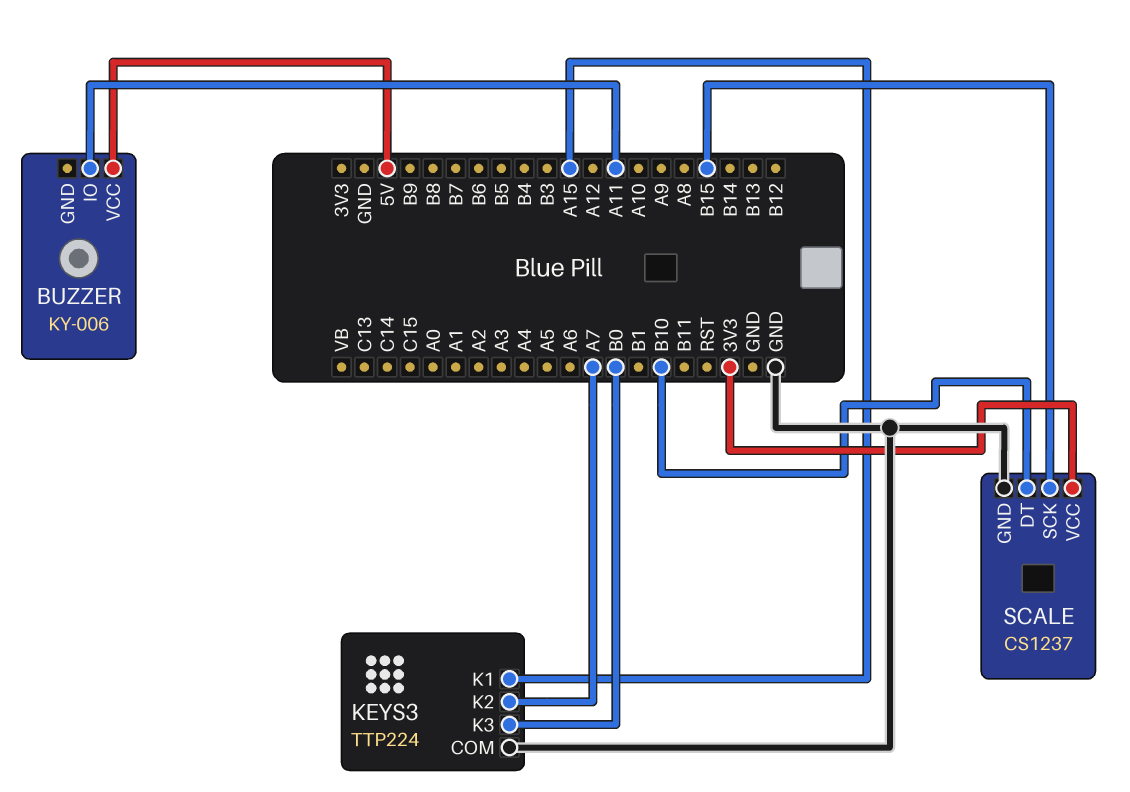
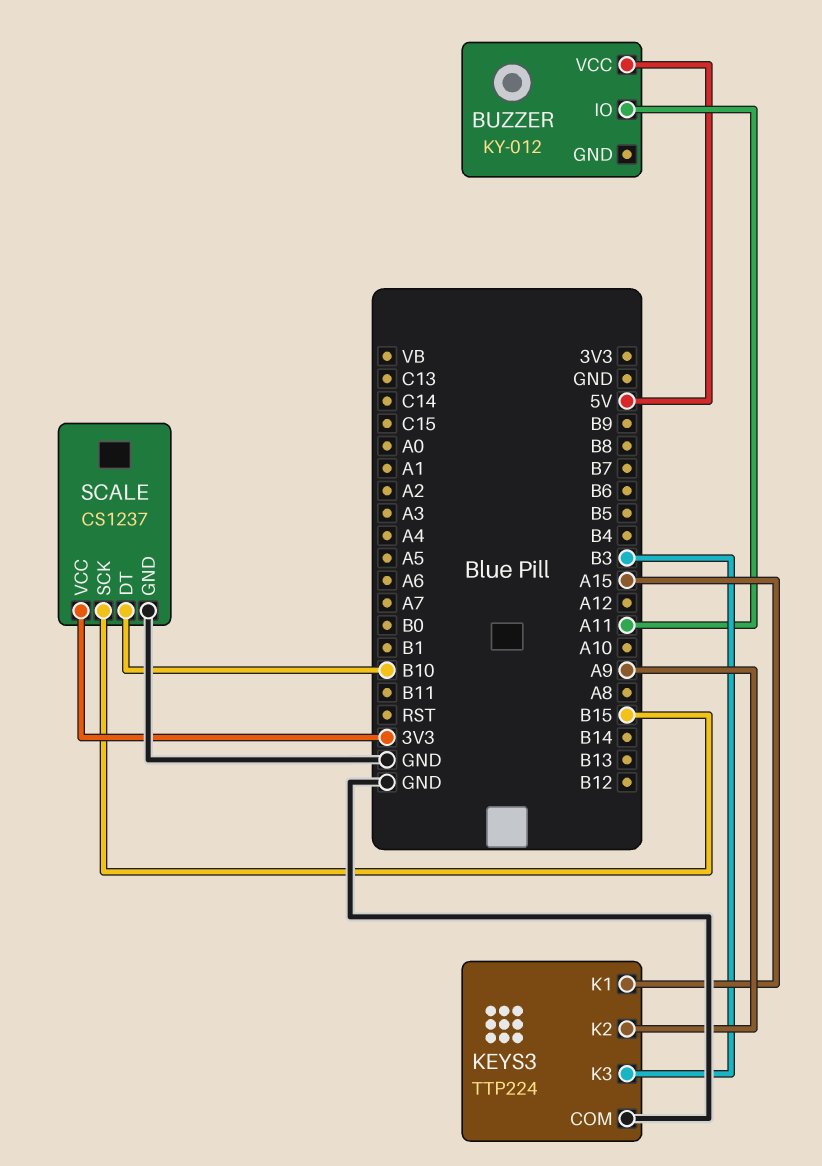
BUZZER: KY-006 -> KY-012
KEYS3 pin K2: A7 -> A9
KEYS3 pin K3: B0 -> B3

